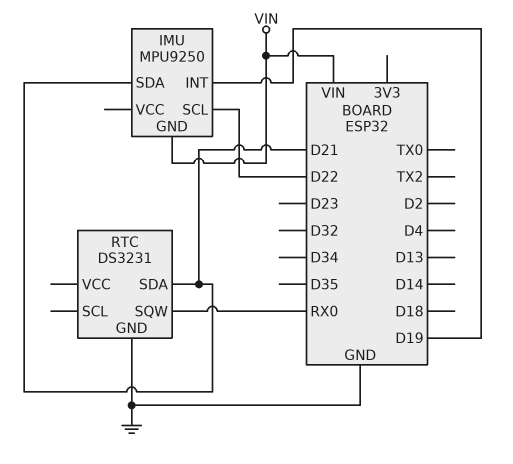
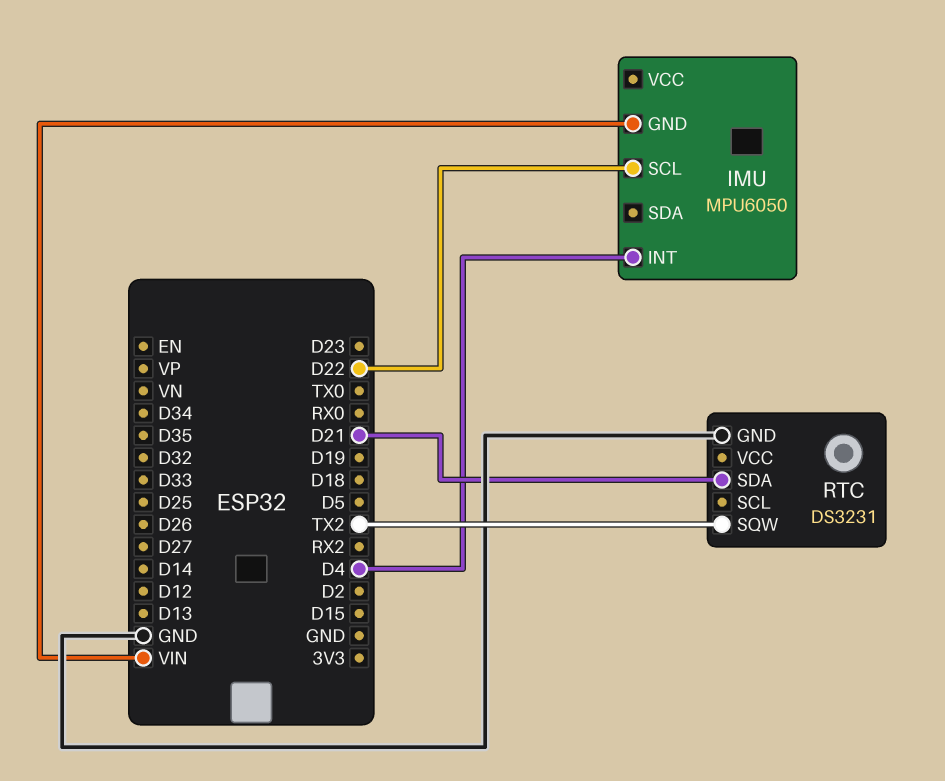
IMU: MPU9250 -> MPU6050
IMU pin INT: D19 -> D4
IMU pin SDA: D21 -> none
RTC pin SQW: RX0 -> TX2

